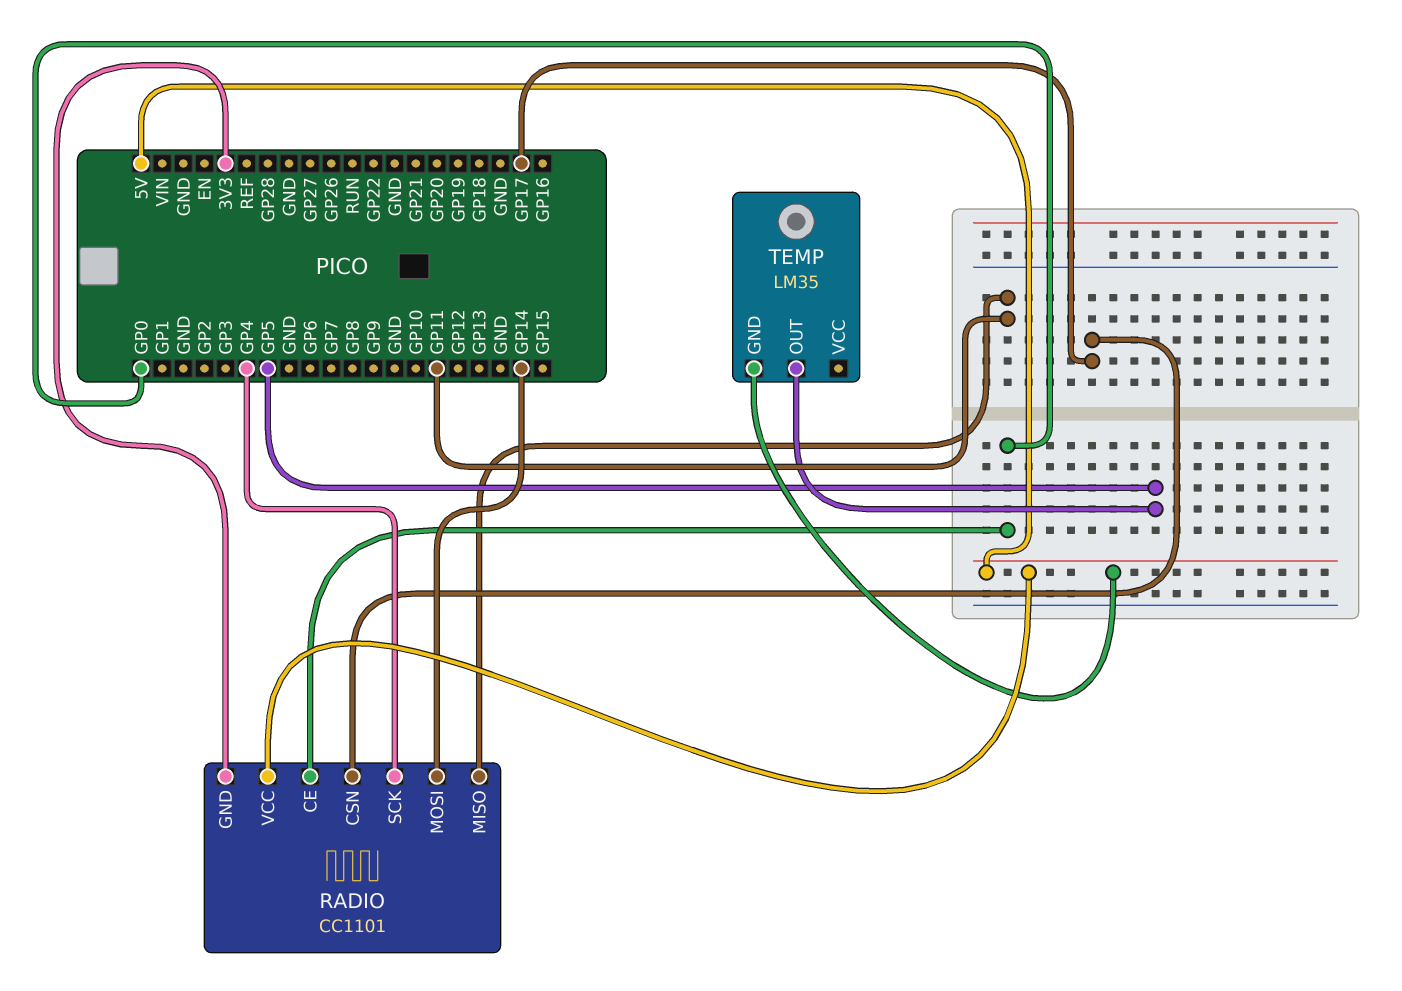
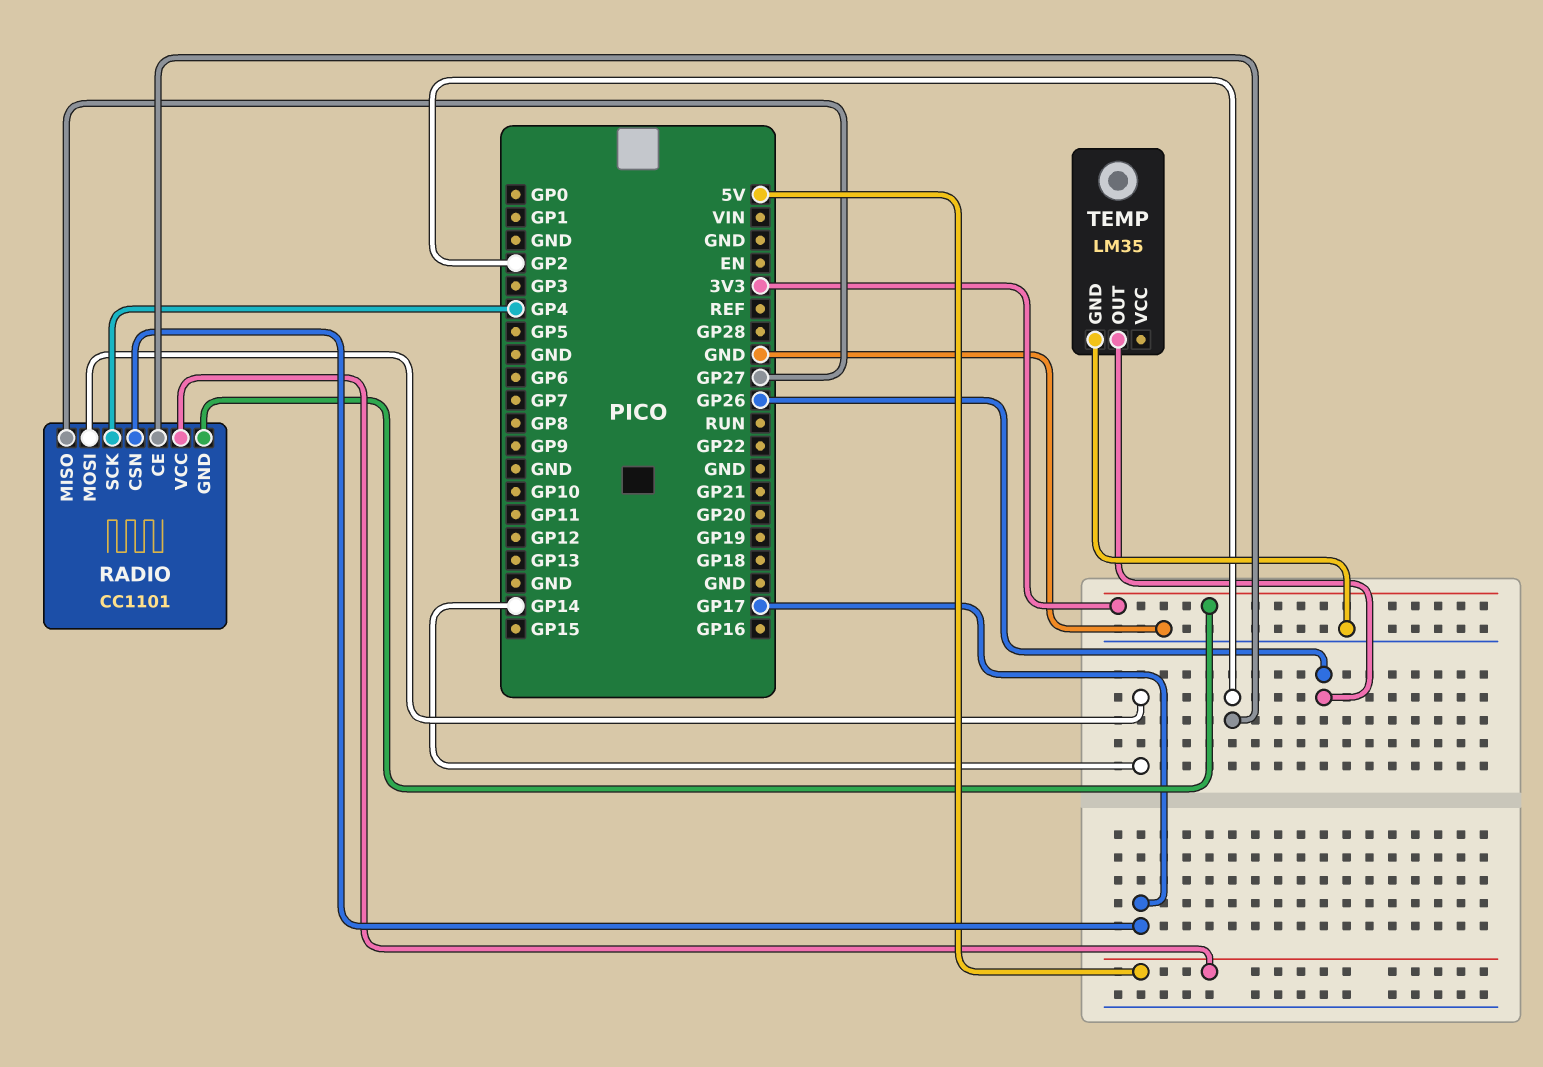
RADIO pin CE: GP0 -> GP2
RADIO pin MISO: GP11 -> GP27
TEMP pin GND: 5V -> GND
TEMP pin OUT: GP5 -> GP26

